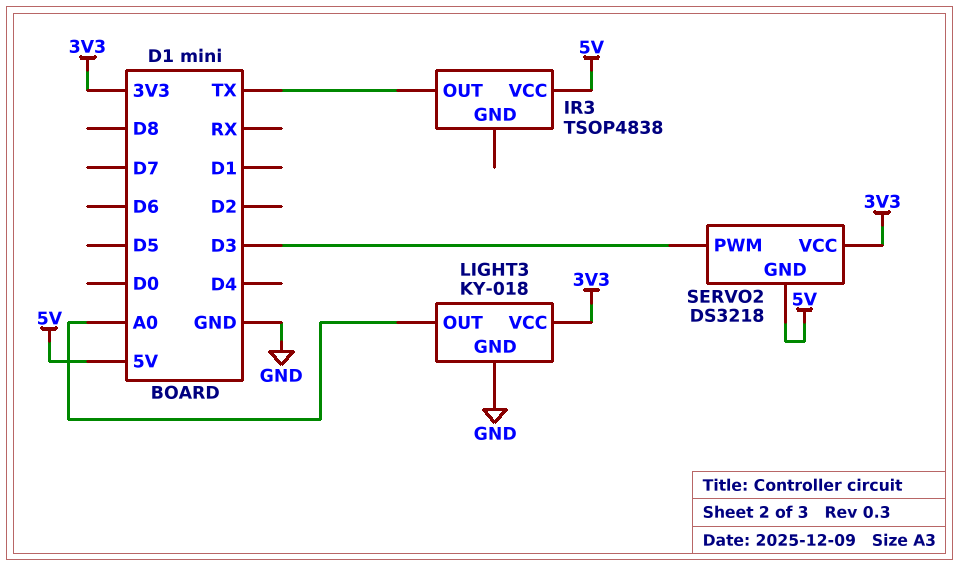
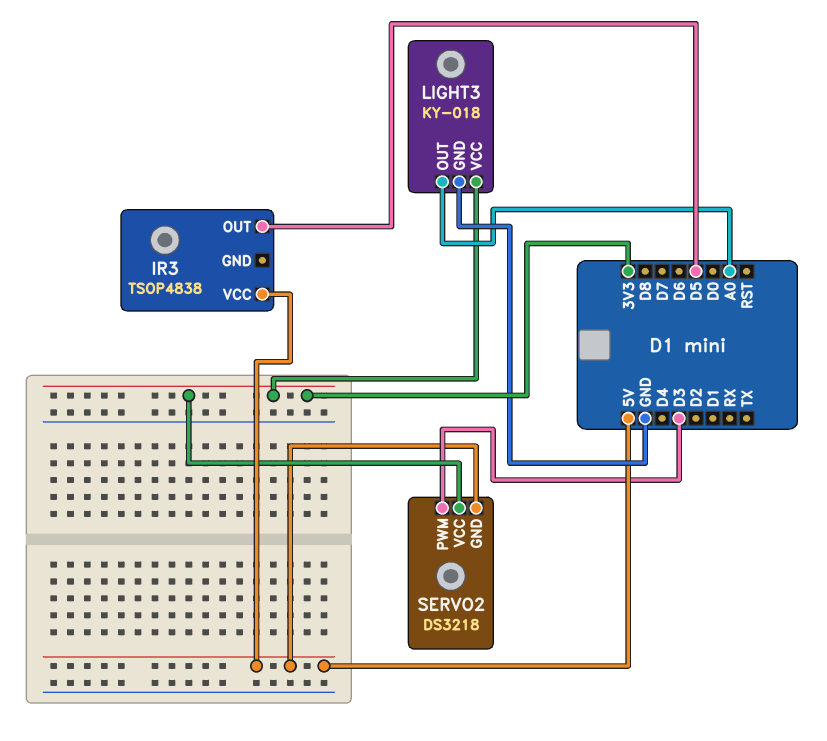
IR3 pin OUT: TX -> D5

